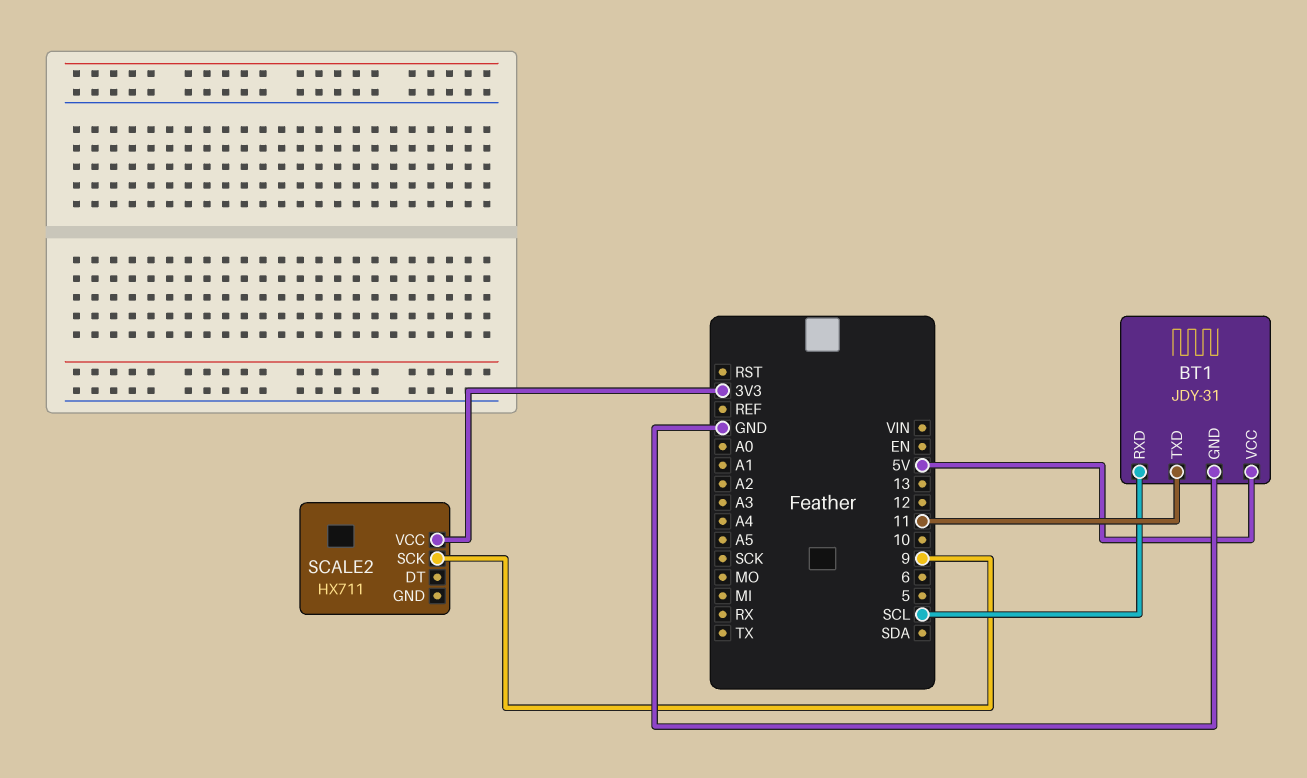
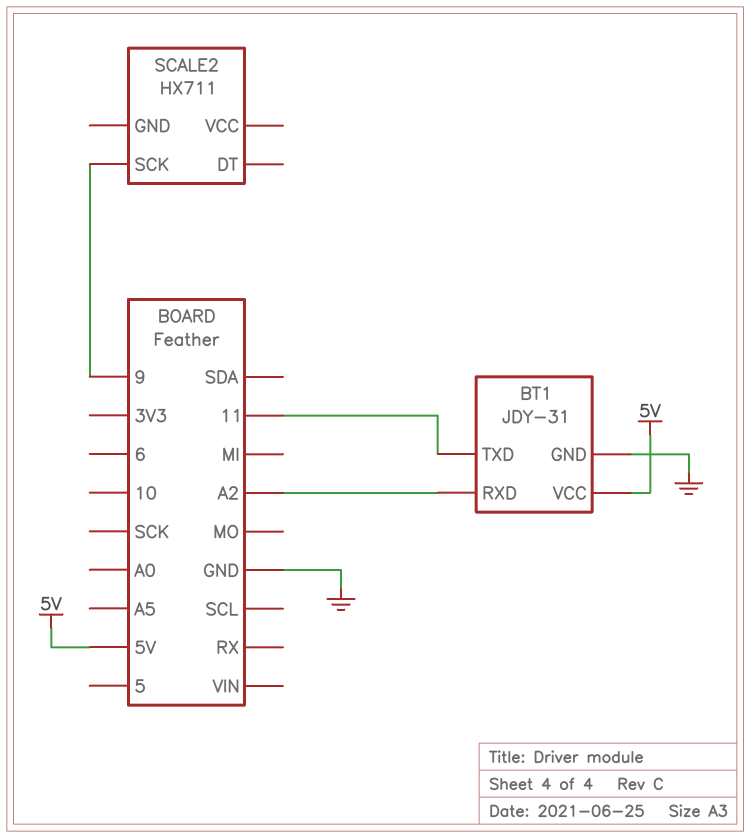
BT1 pin RXD: SCL -> A2
SCALE2 pin VCC: 3V3 -> none

